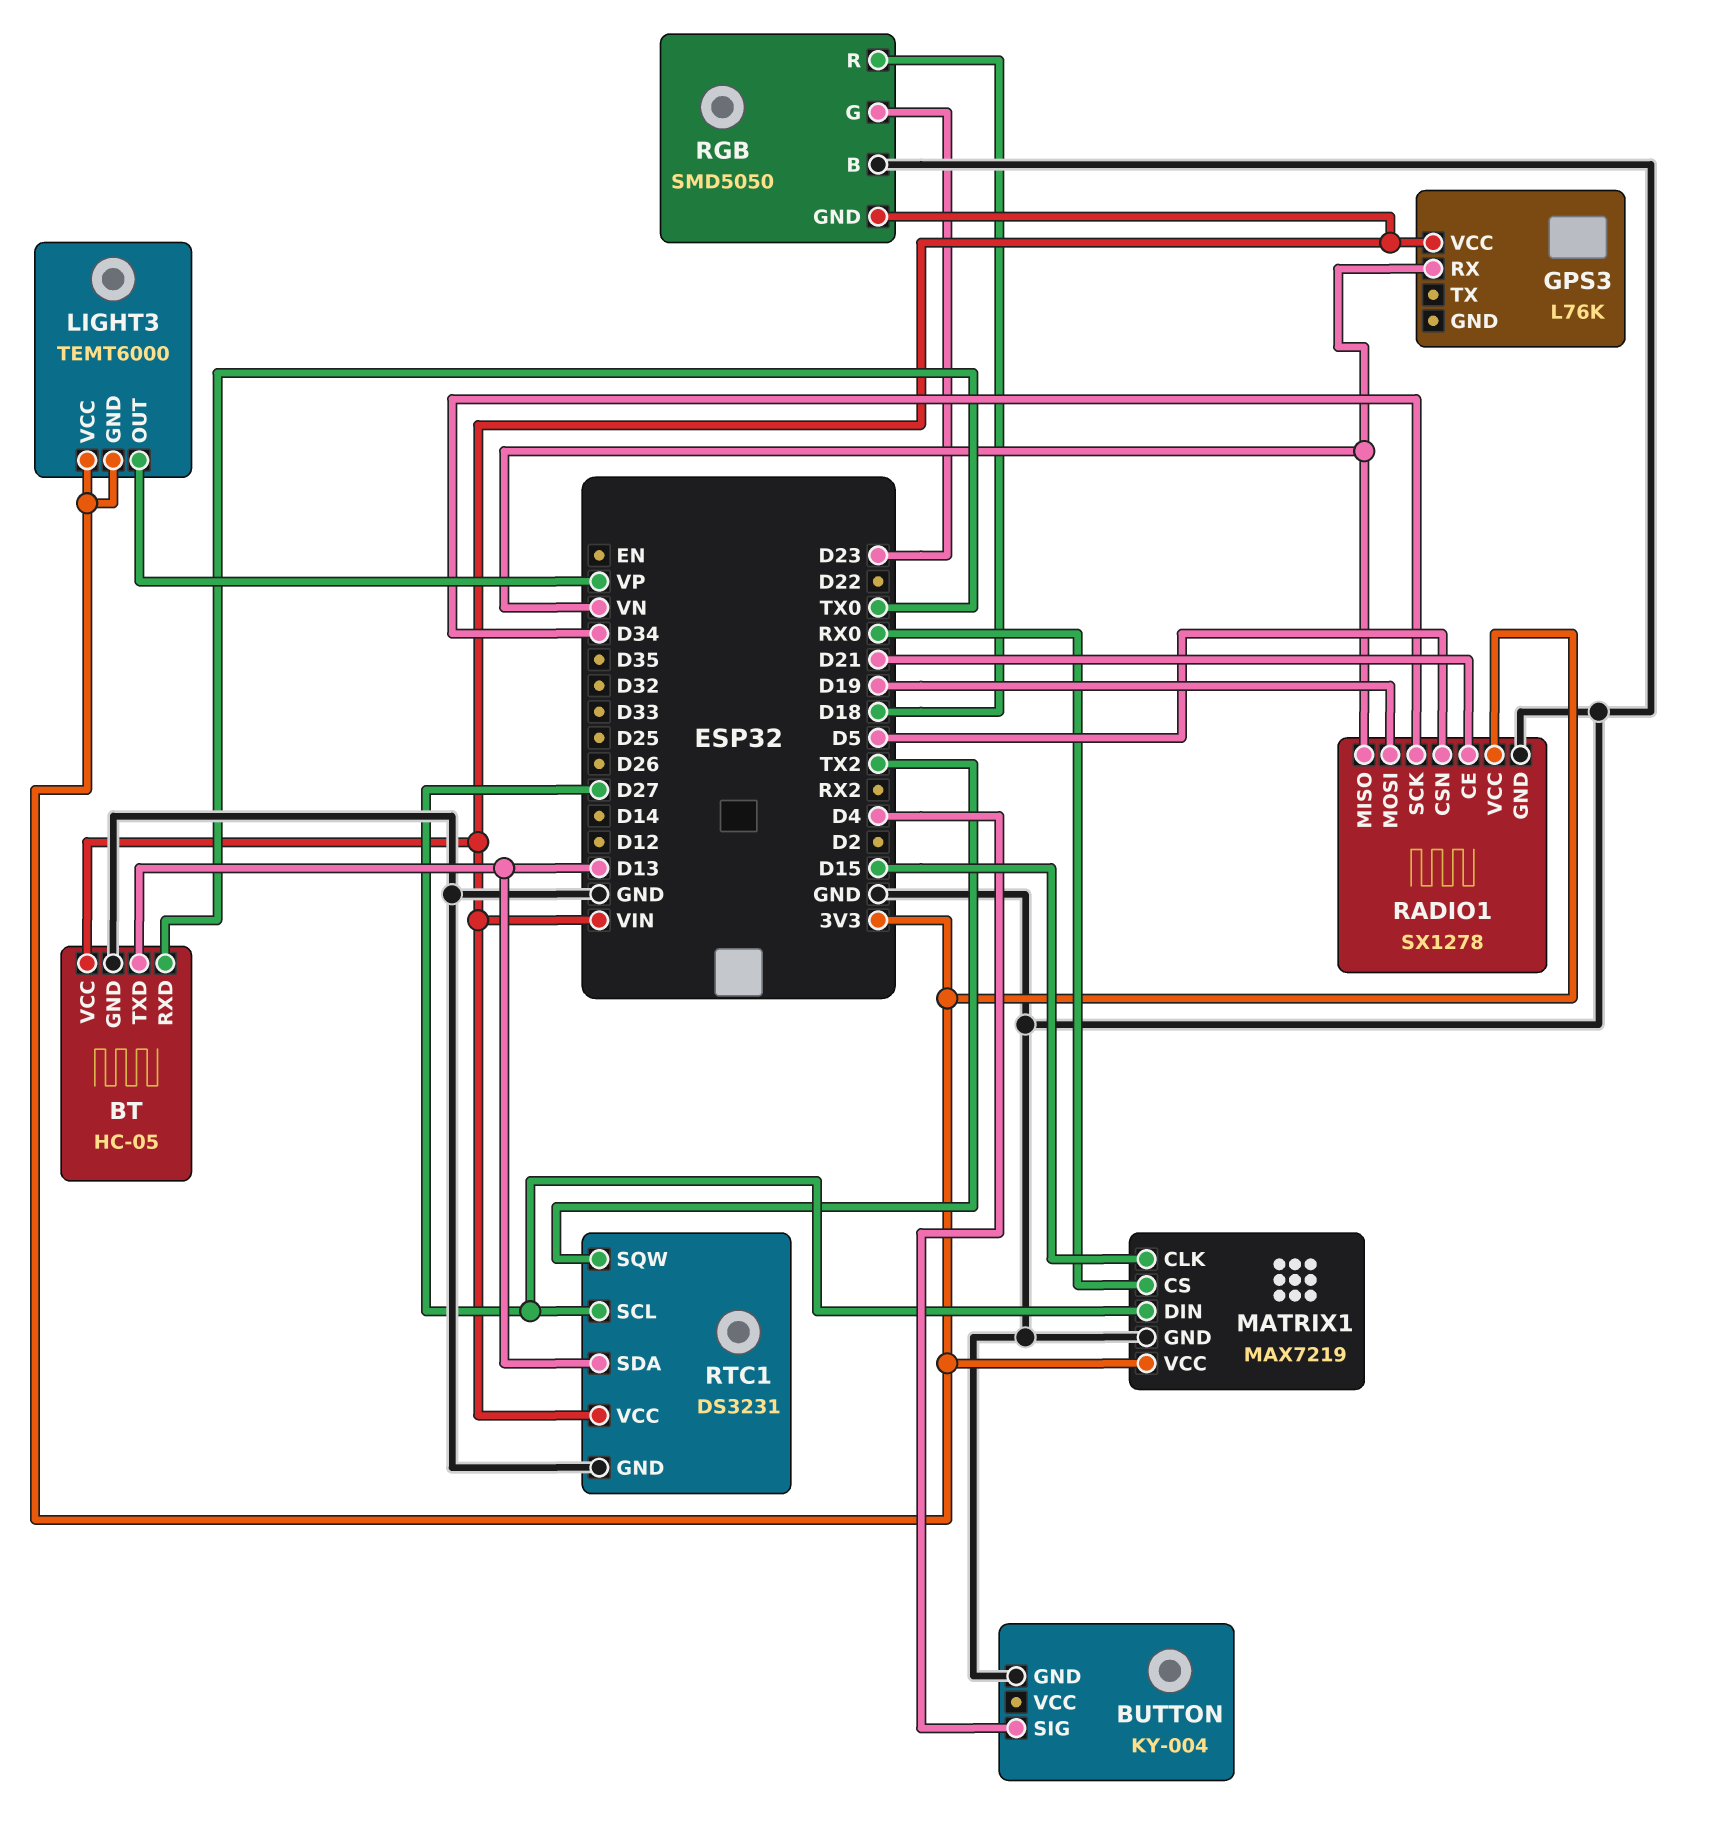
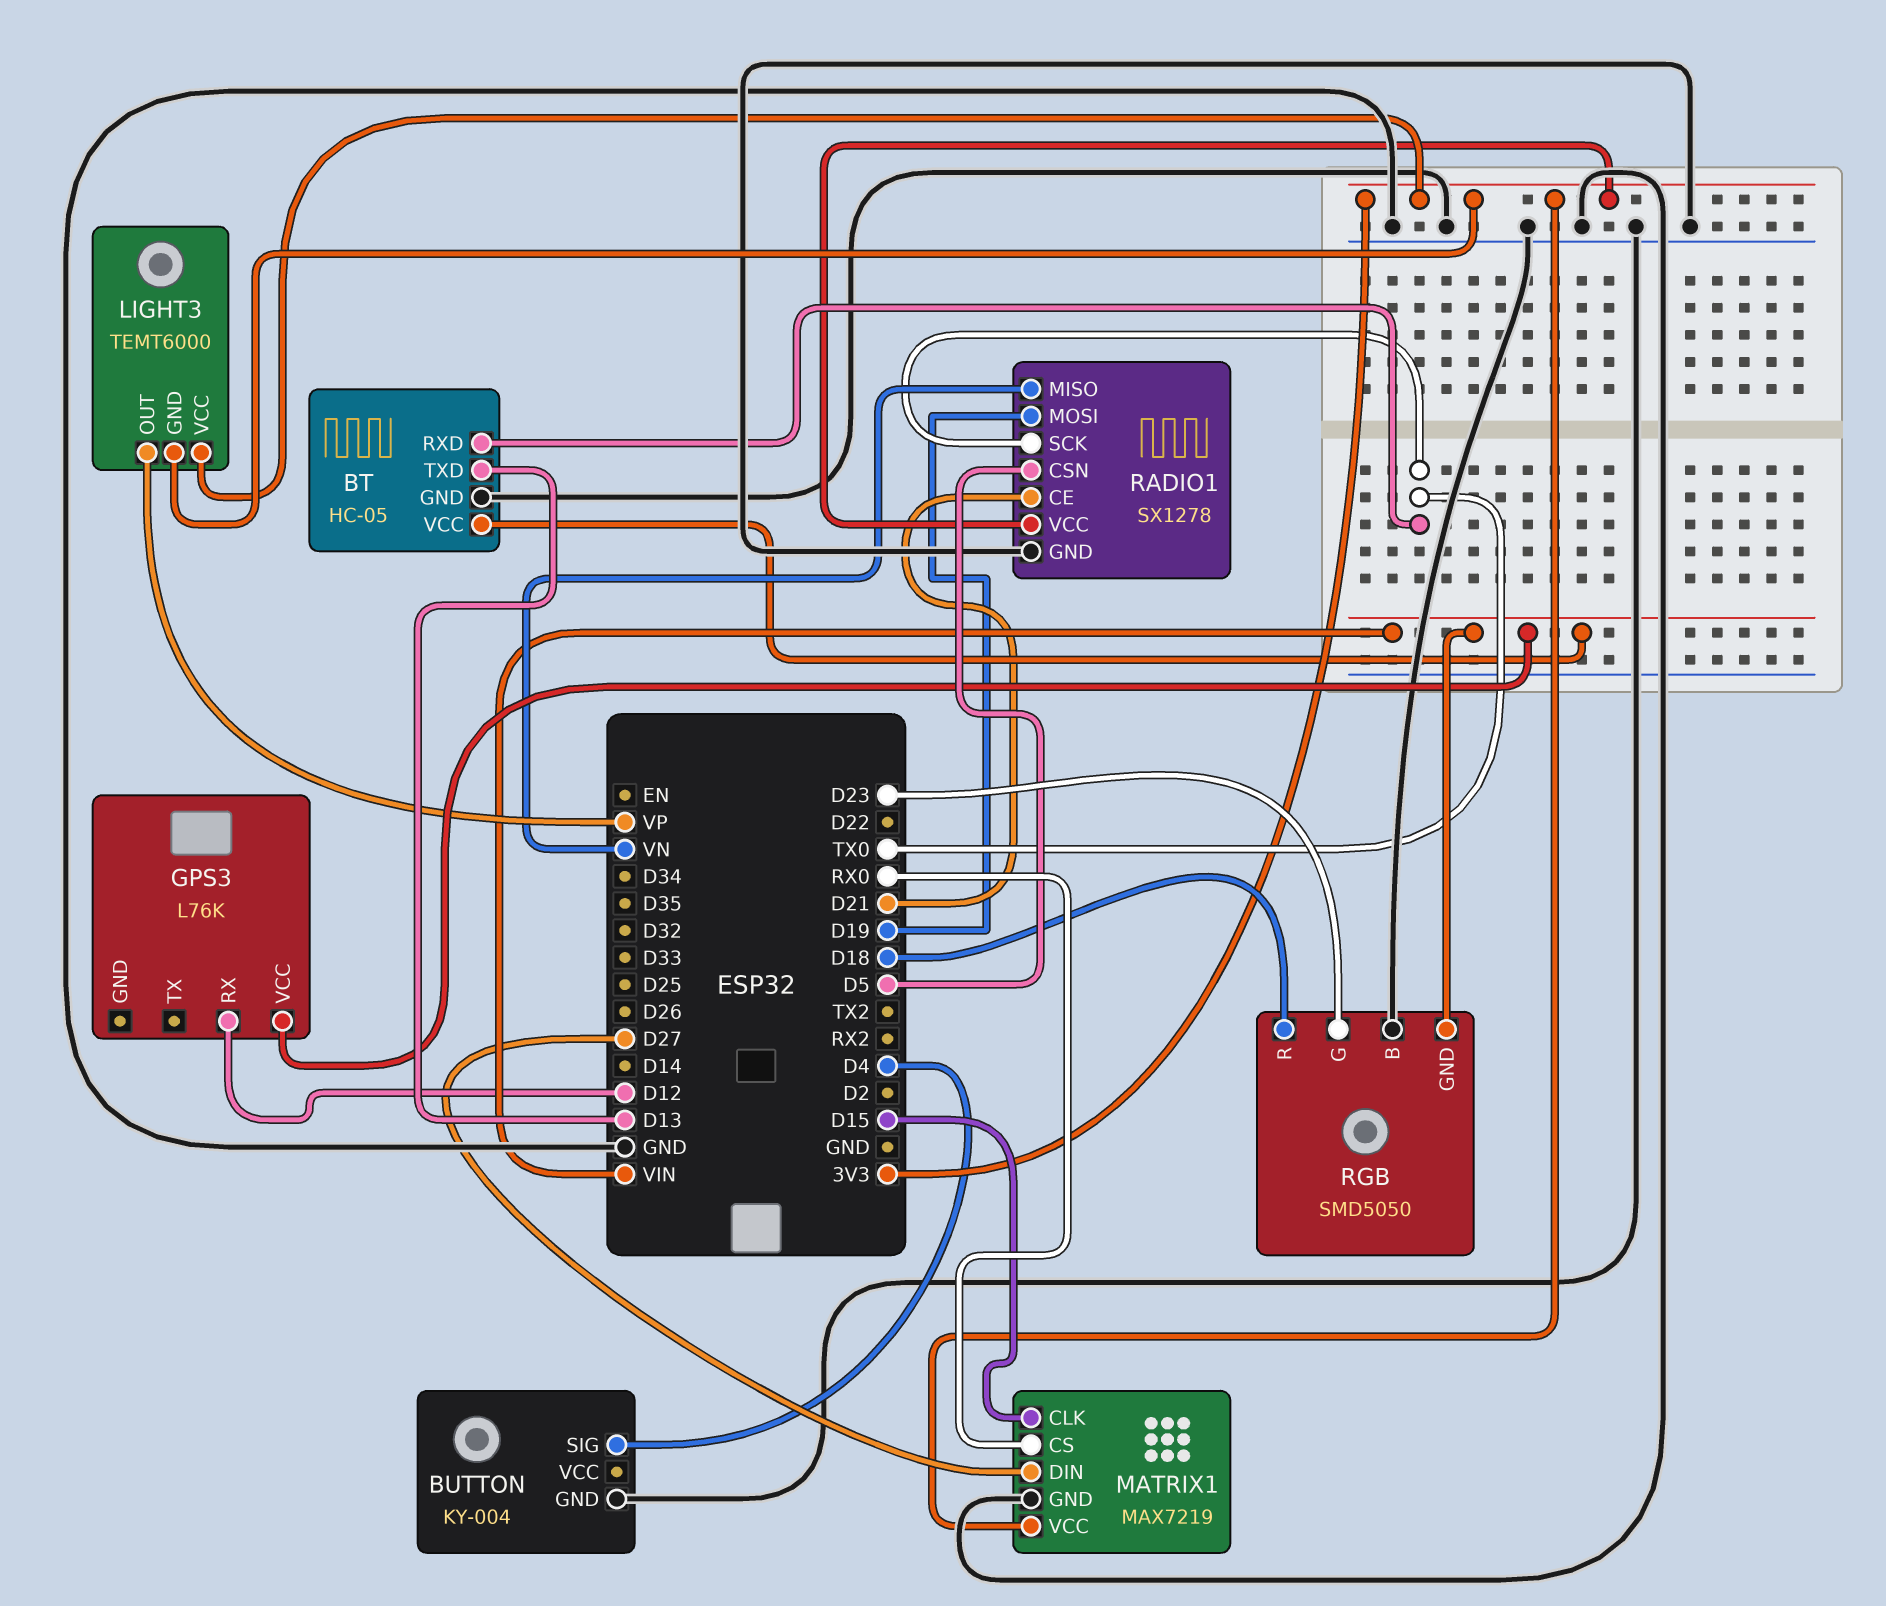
GPS3 pin RX: VN -> D12
RADIO1 pin SCK: D34 -> TX0
RTC1: DS3231 -> none
RTC1 pin GND: GND -> none
RTC1 pin SCL: D27 -> none
RTC1 pin SDA: D13 -> none
RTC1 pin SQW: TX2 -> none
RTC1 pin VCC: VIN -> none

